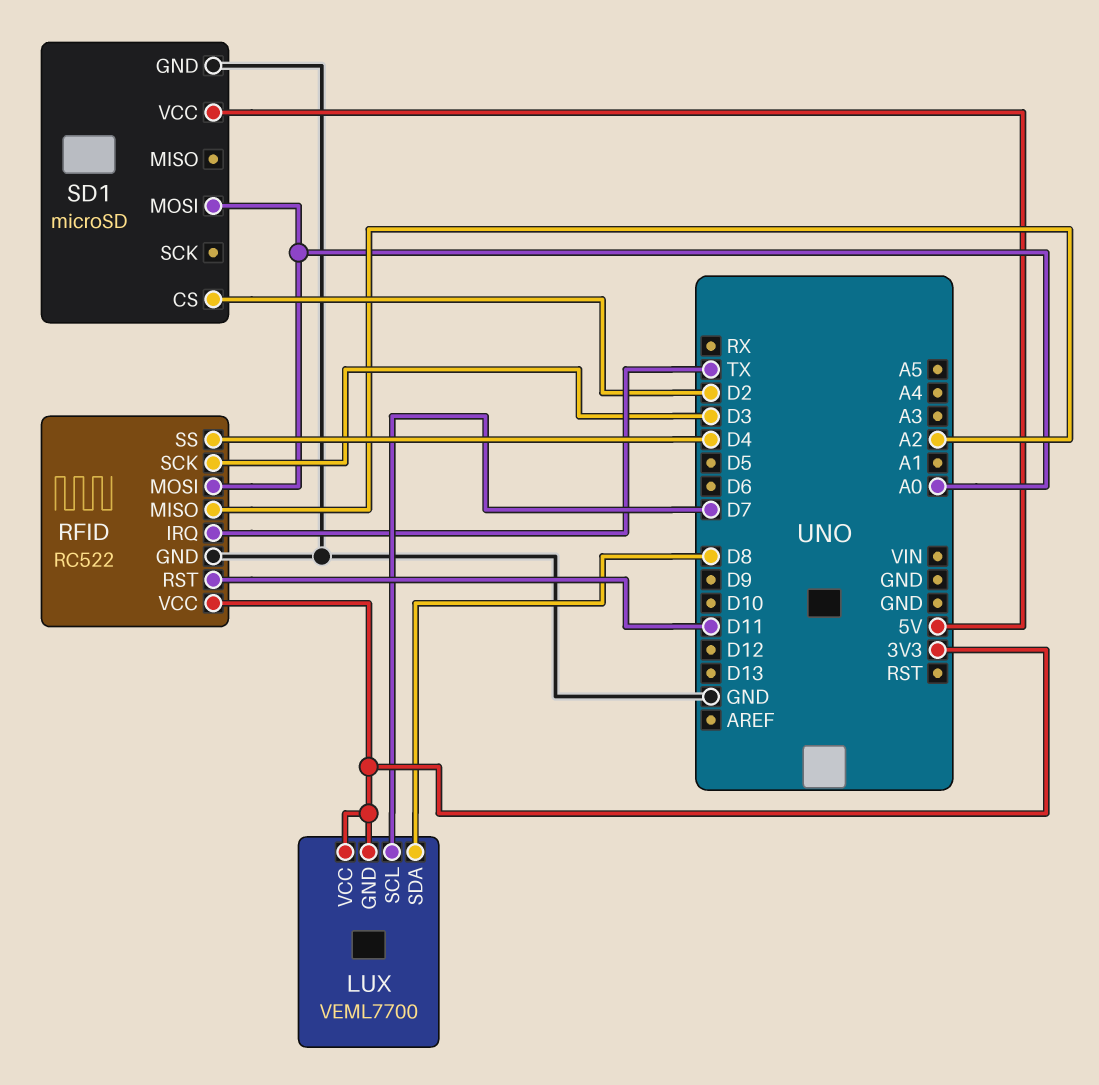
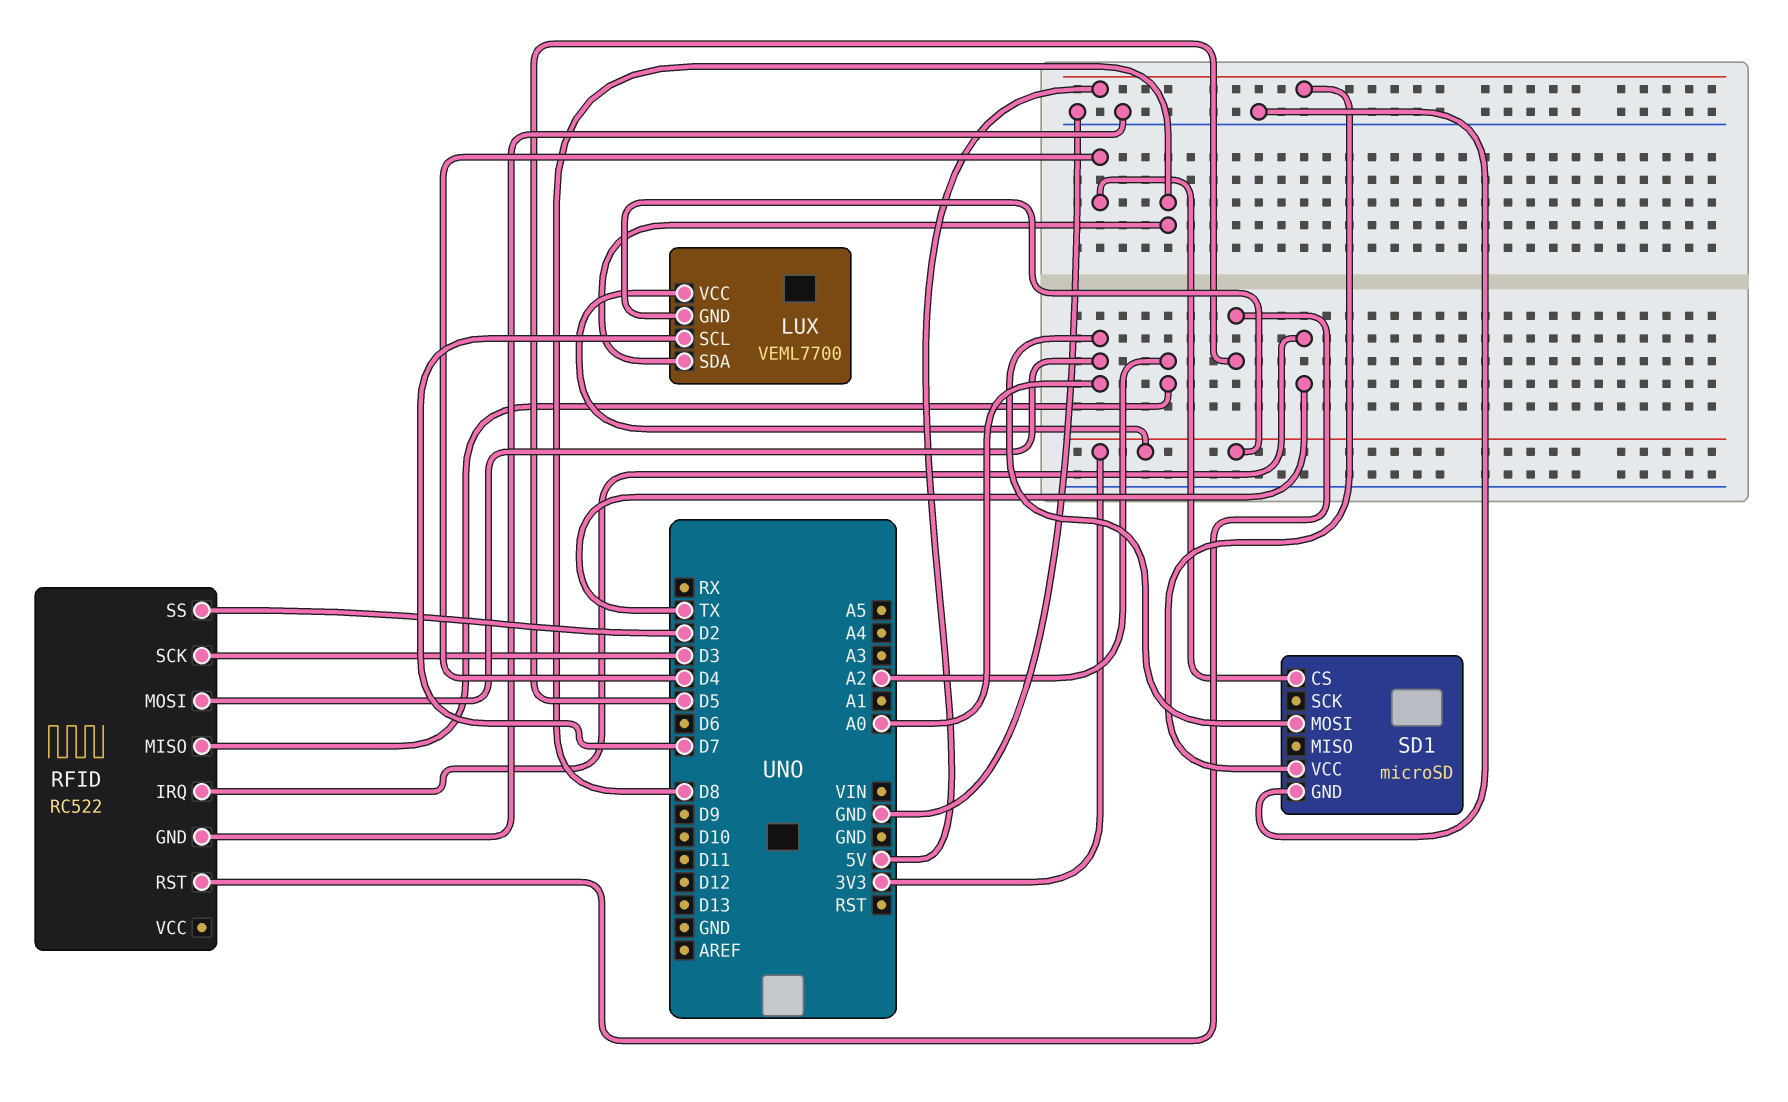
RFID pin RST: D11 -> D5
RFID pin SS: D4 -> D2
RFID pin VCC: 3V3 -> none
SD1 pin CS: D2 -> D4

